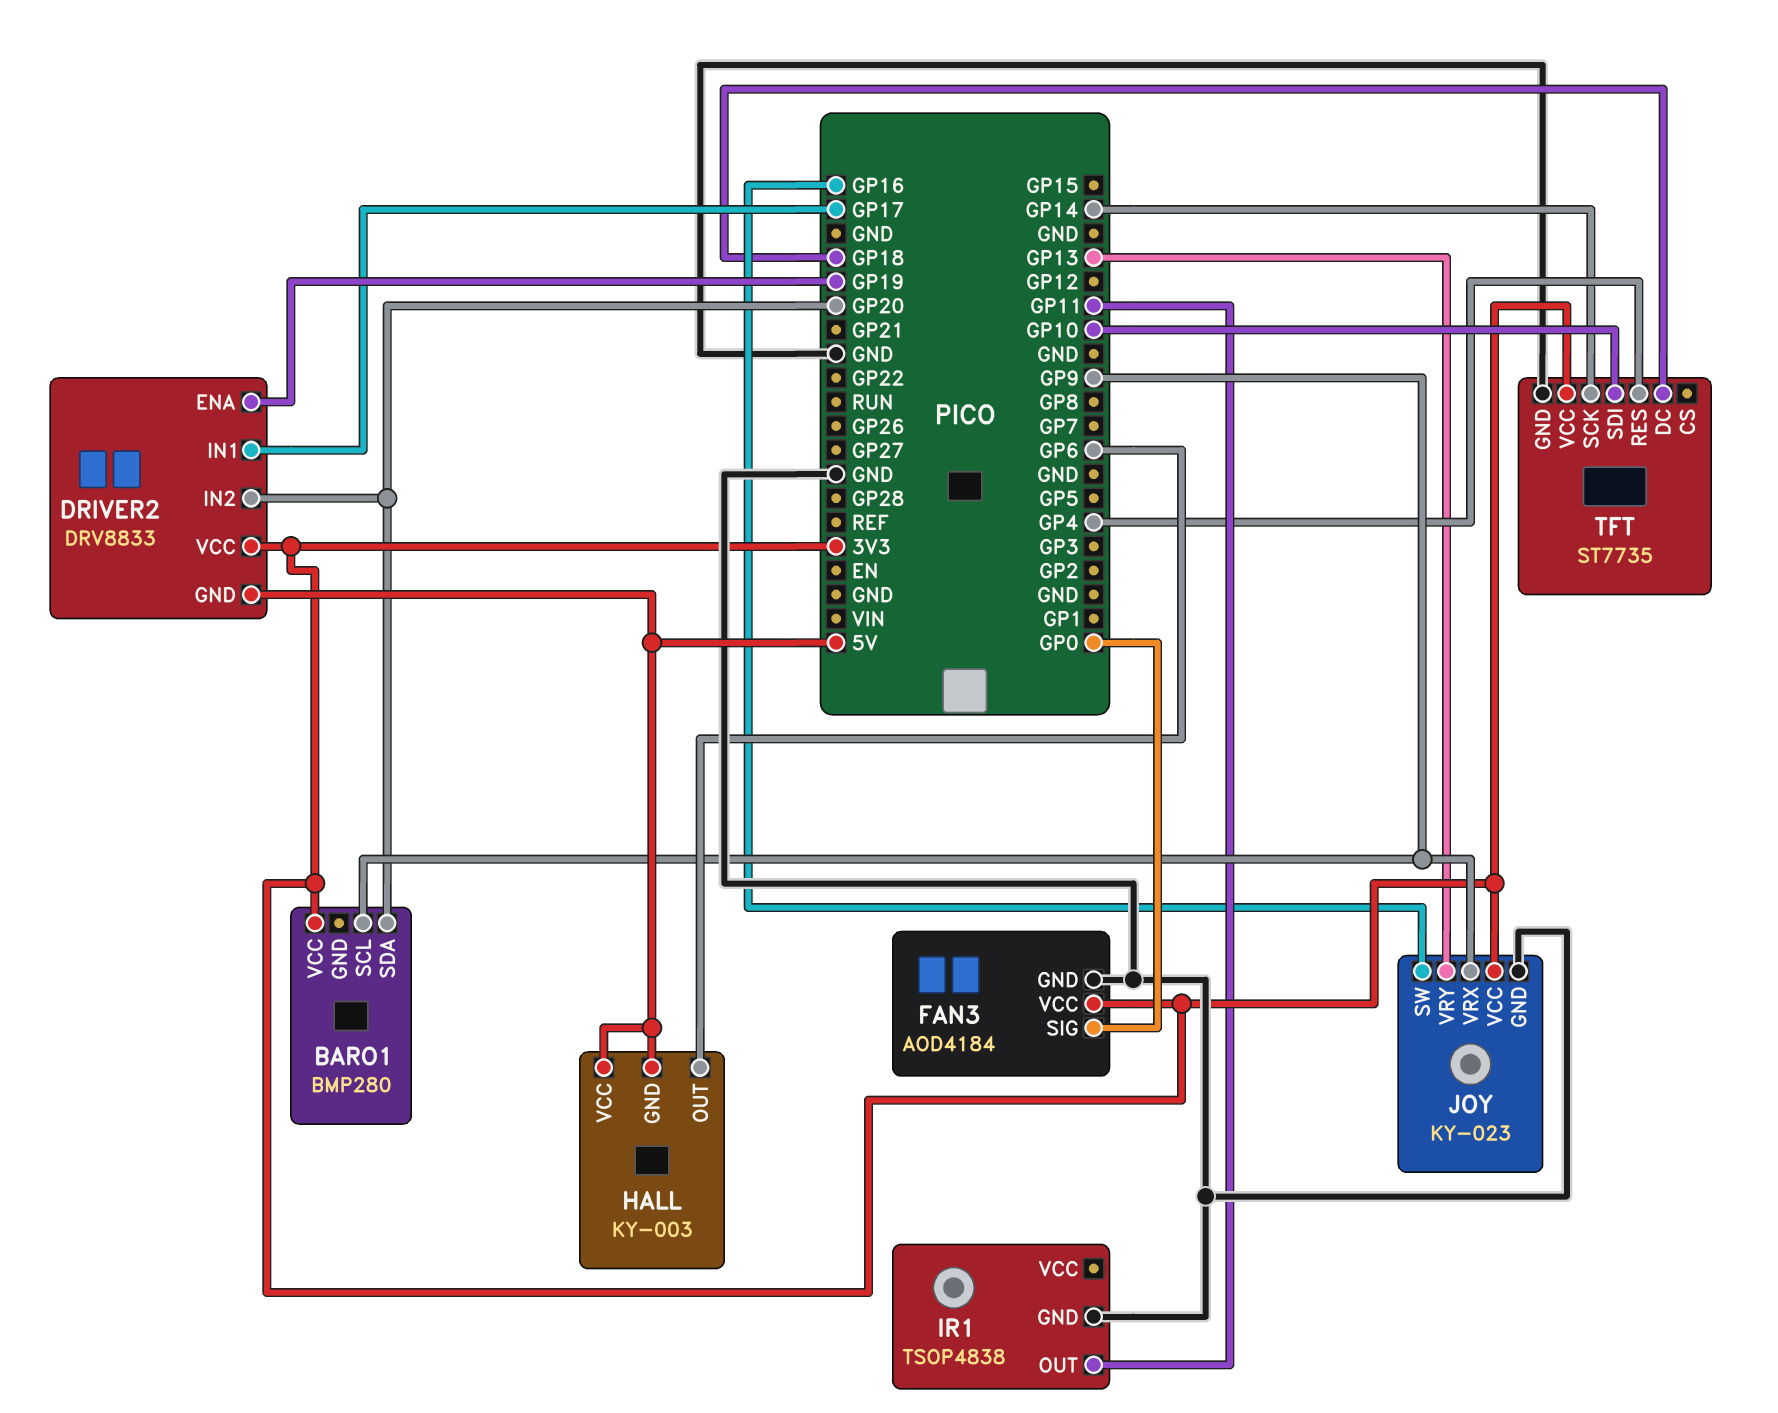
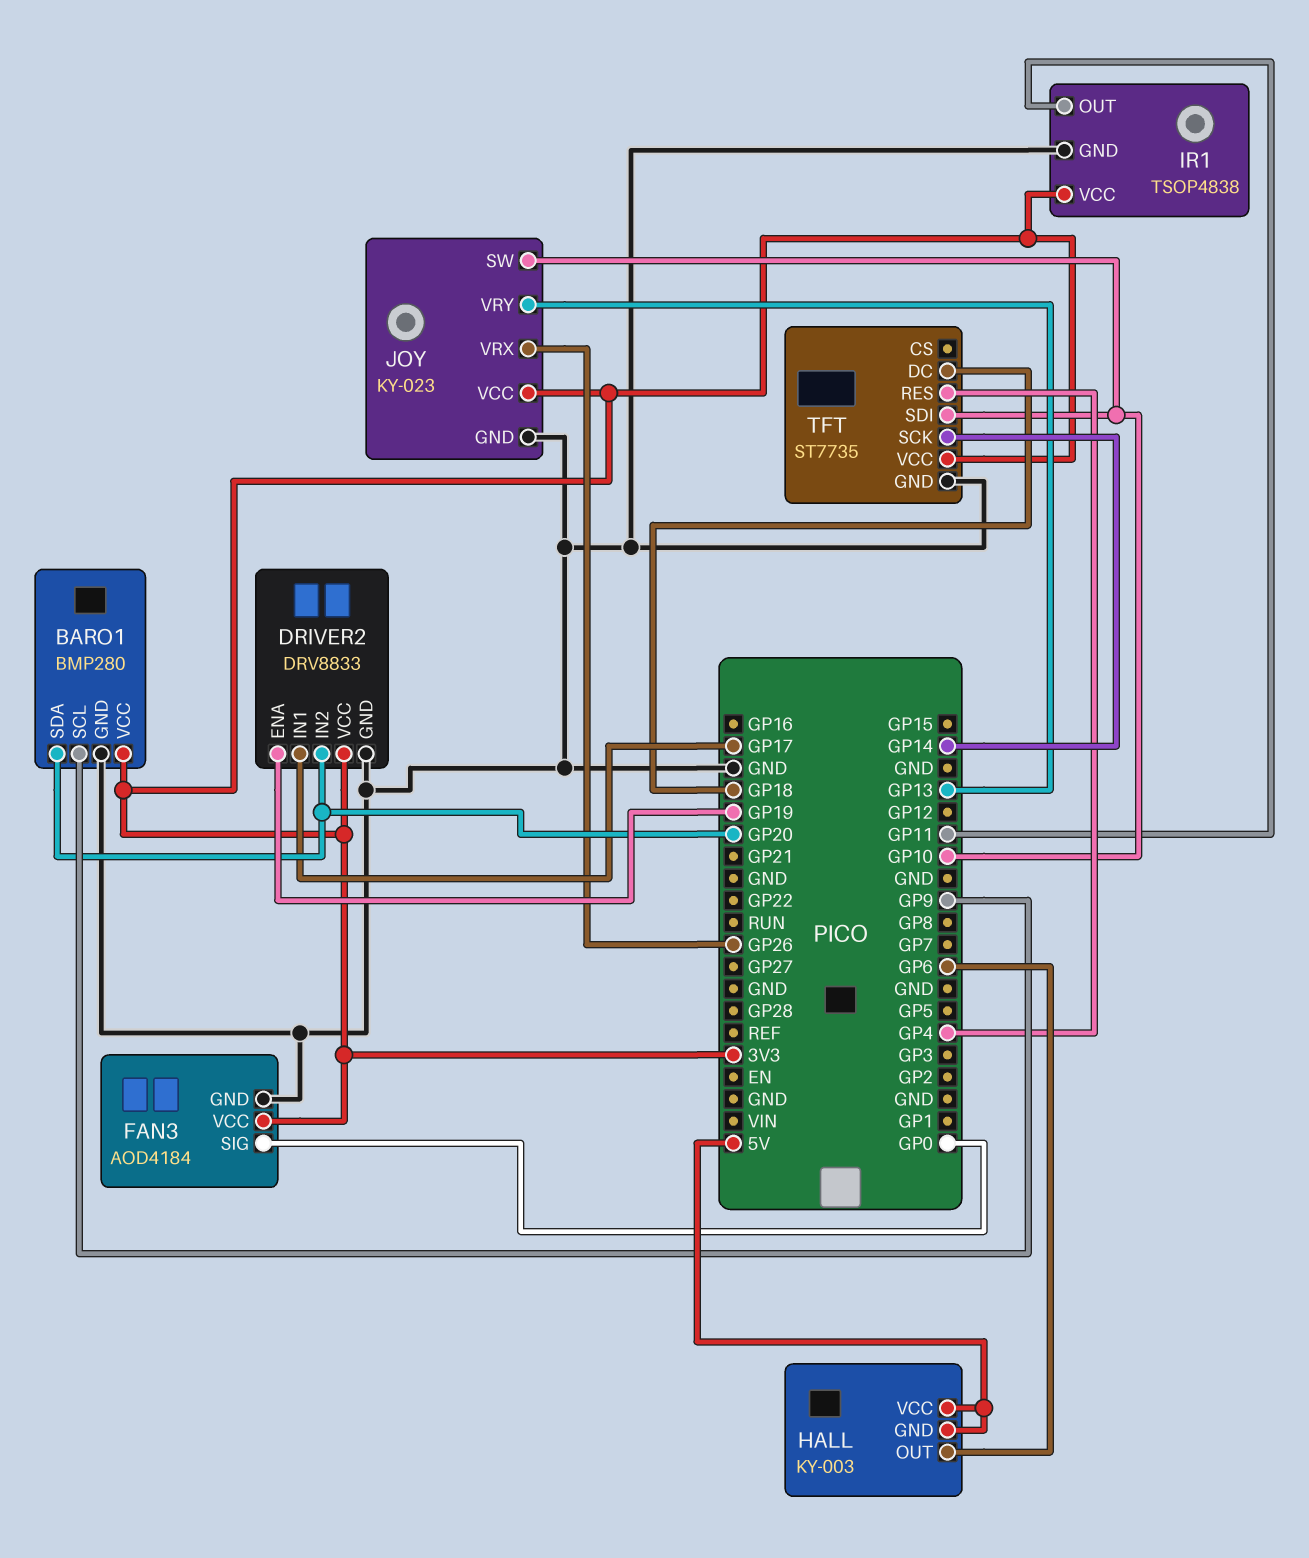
BARO1 pin GND: none -> GND
DRIVER2 pin GND: 5V -> GND
IR1 pin VCC: none -> 3V3
JOY pin SW: GP16 -> GP10
JOY pin VRX: GP9 -> GP26

